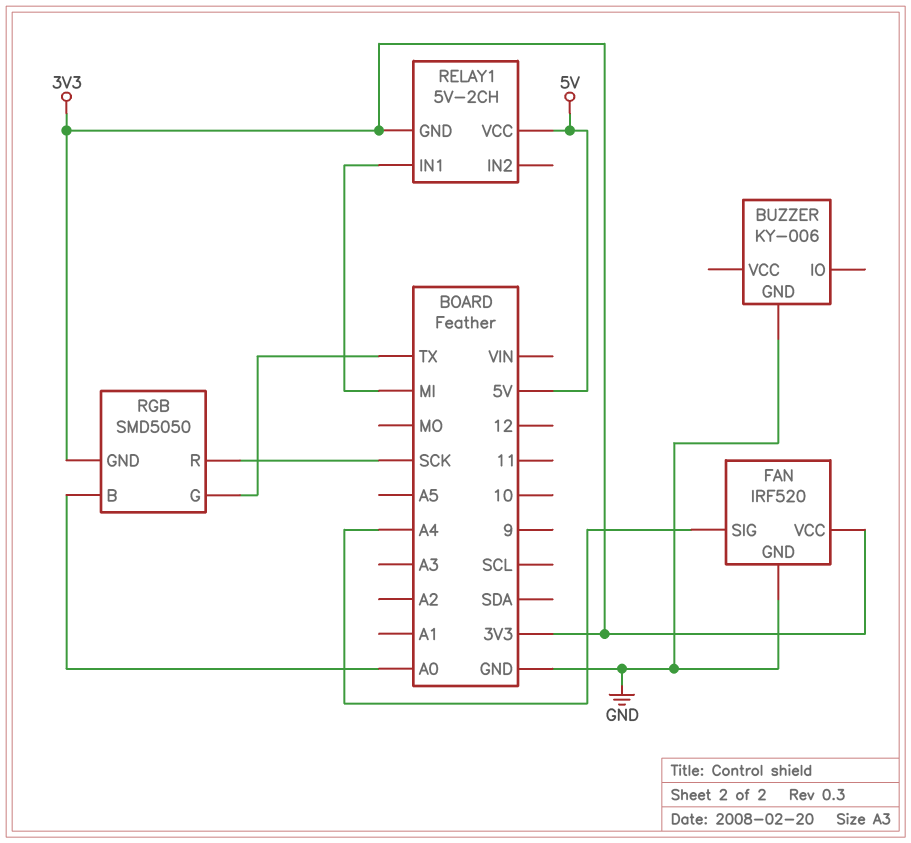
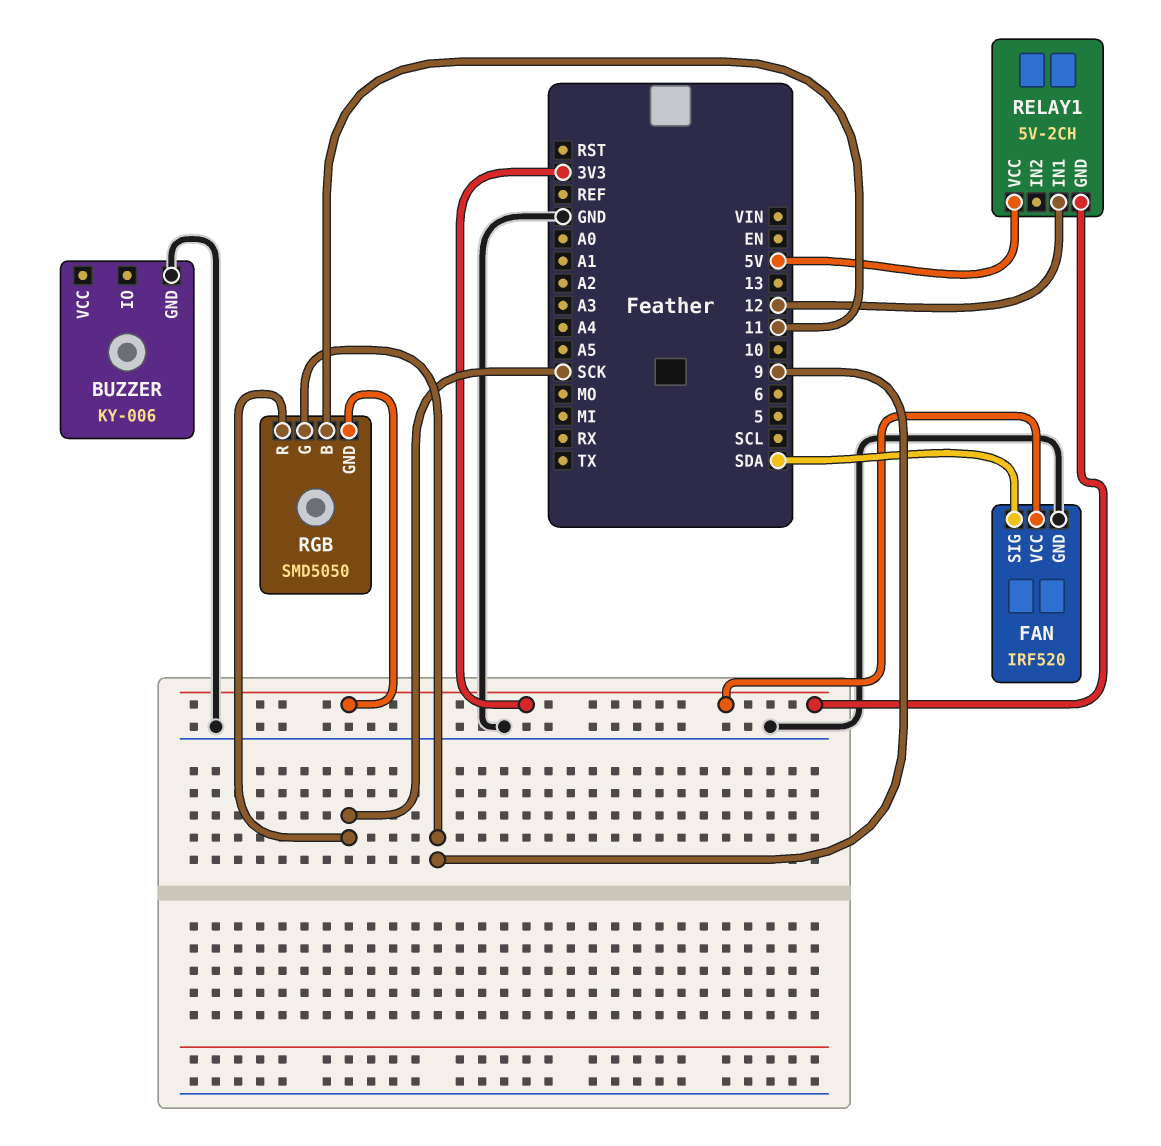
FAN pin SIG: A4 -> SDA
RELAY1 pin IN1: MI -> 12
RGB pin B: A0 -> 11
RGB pin G: TX -> 9

